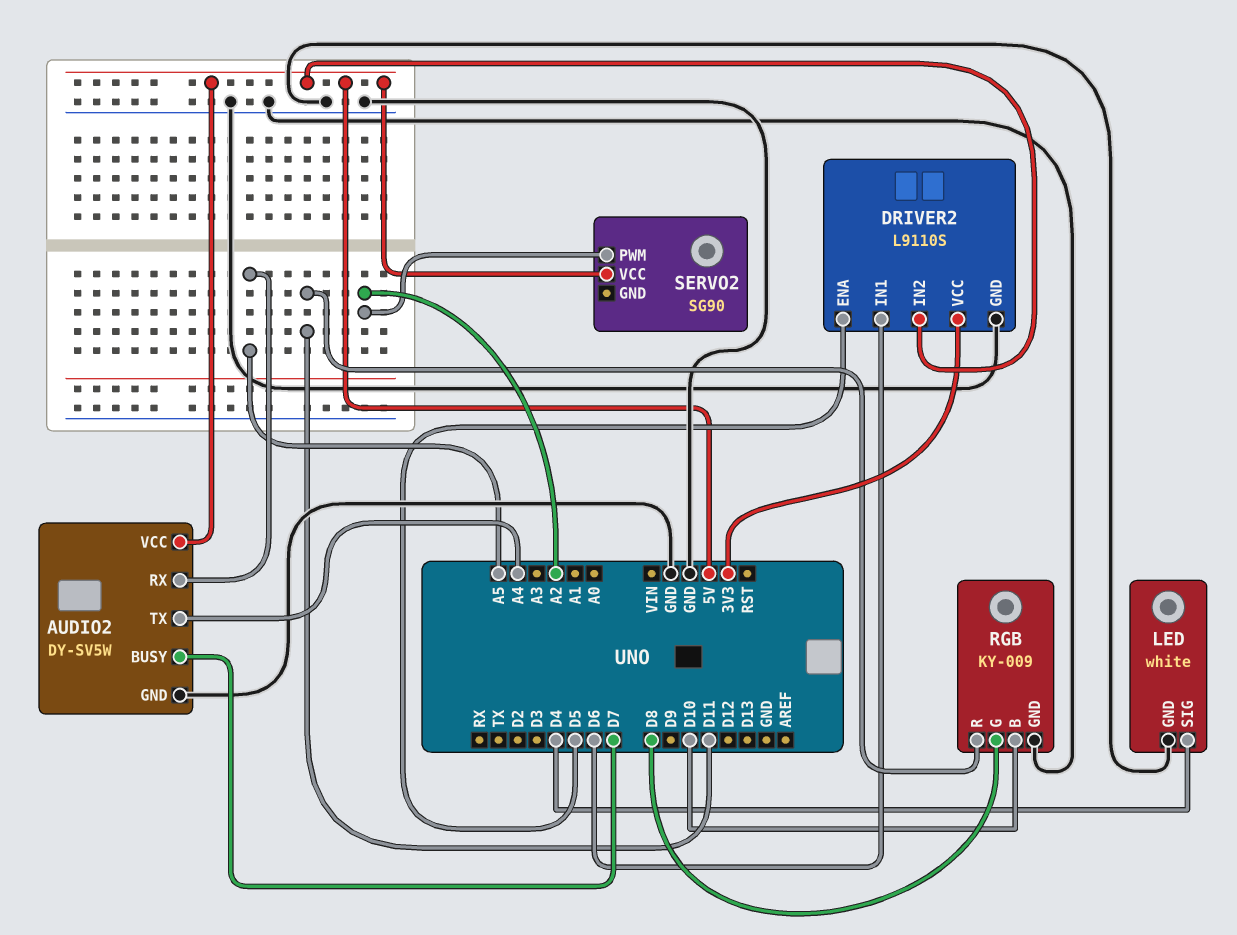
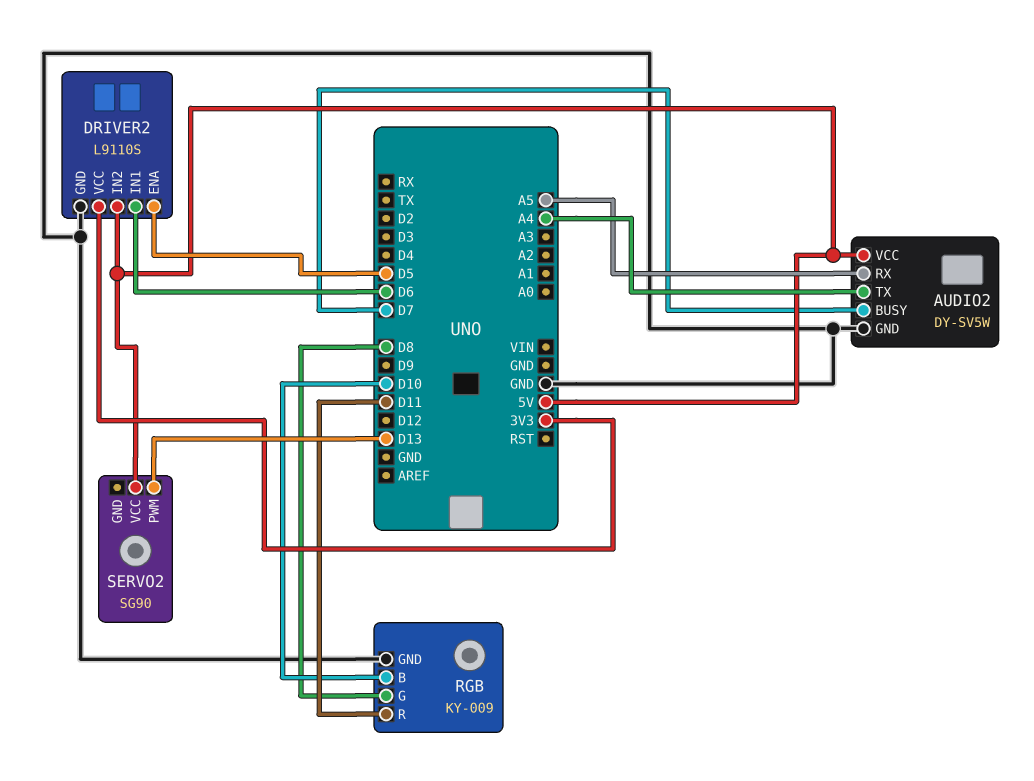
LED: white -> none
LED pin GND: GND -> none
LED pin SIG: D4 -> none
SERVO2 pin PWM: A2 -> D13

